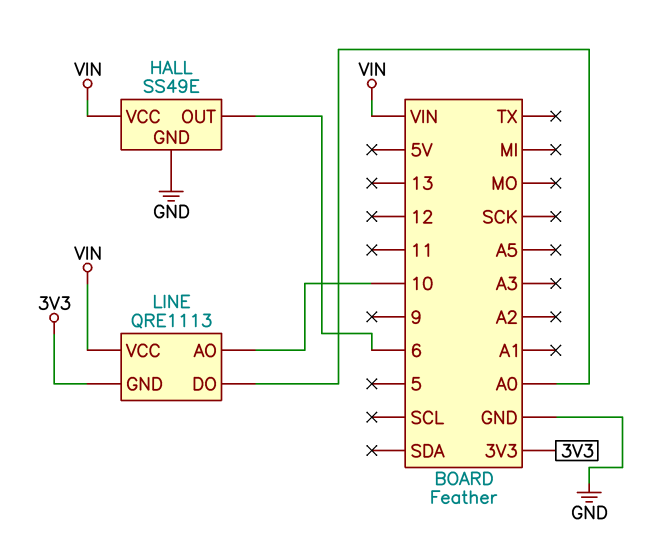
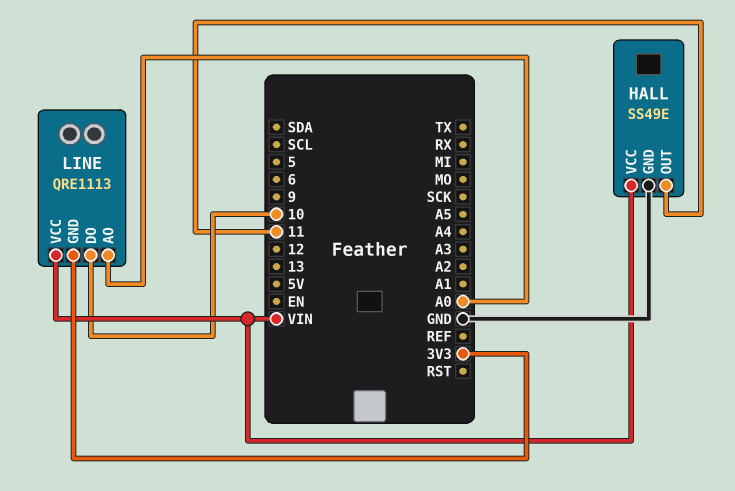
HALL pin OUT: 6 -> 11
LINE pin AO: 10 -> A0
LINE pin DO: A0 -> 10

